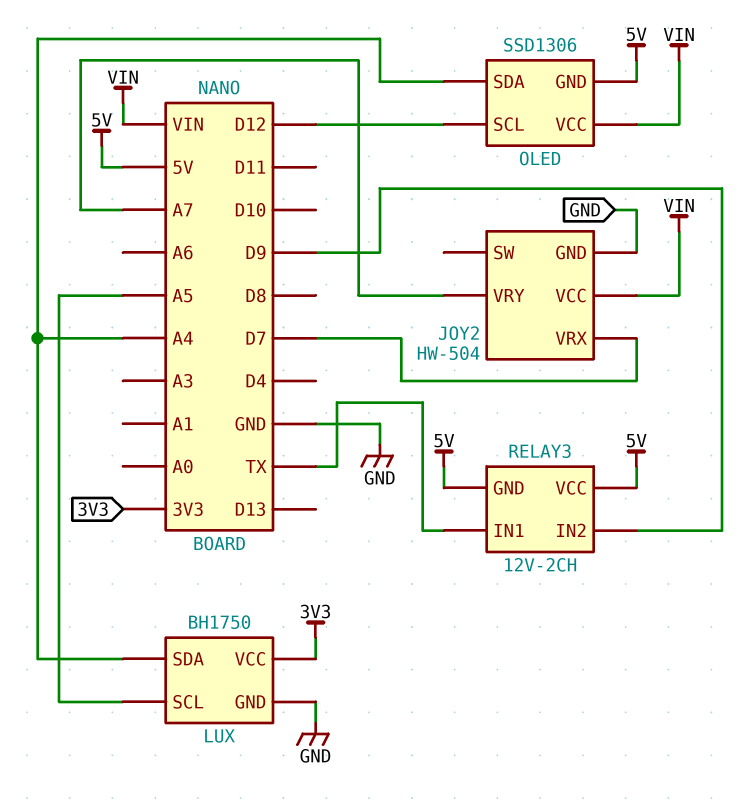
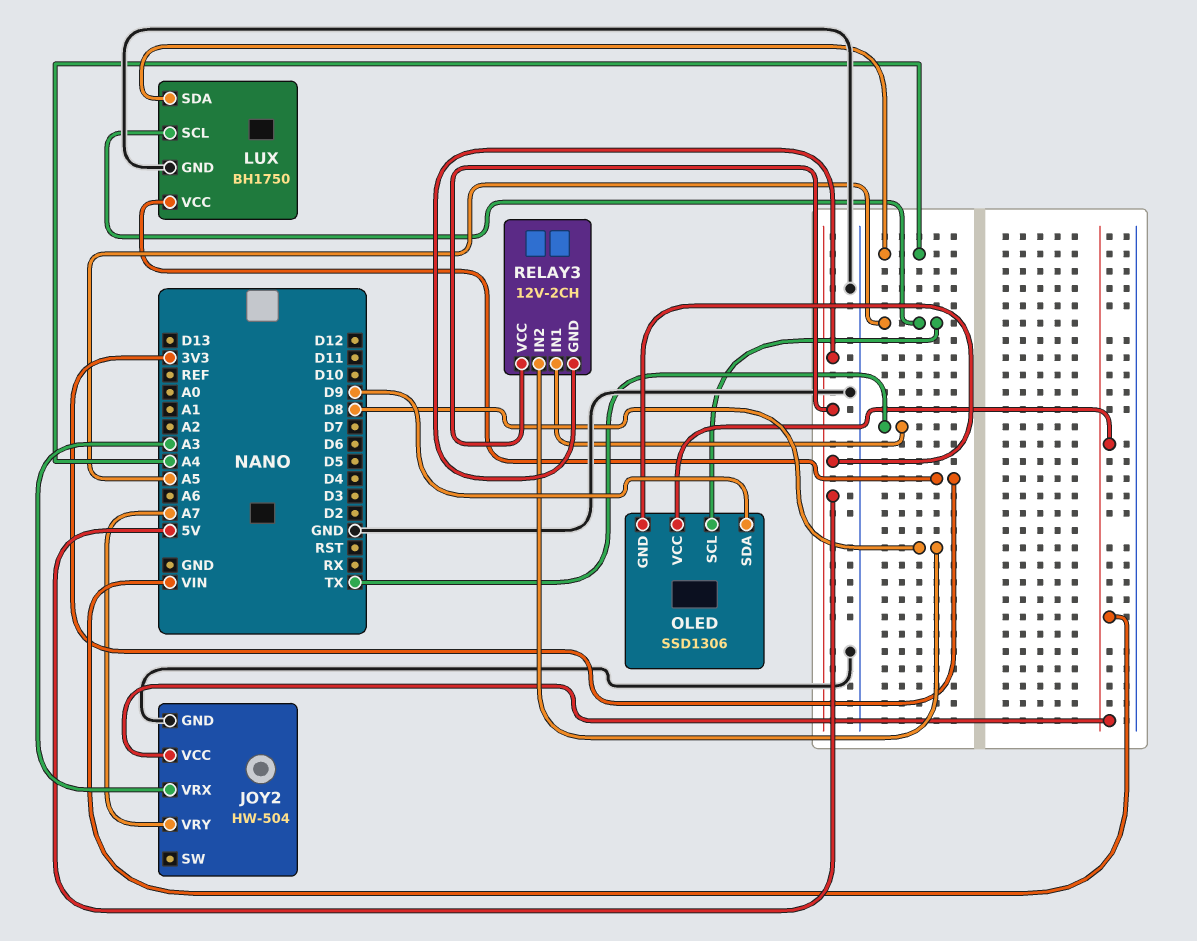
JOY2 pin VRX: D7 -> A3
OLED pin SCL: D12 -> A5
OLED pin SDA: A4 -> D9
RELAY3 pin IN2: D9 -> D8

